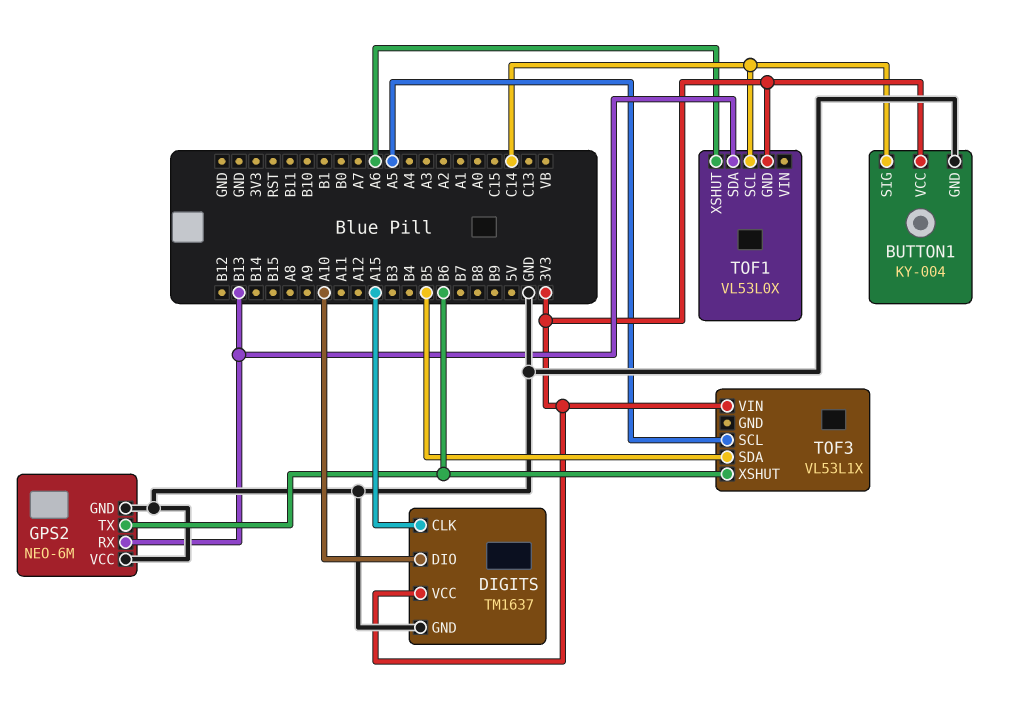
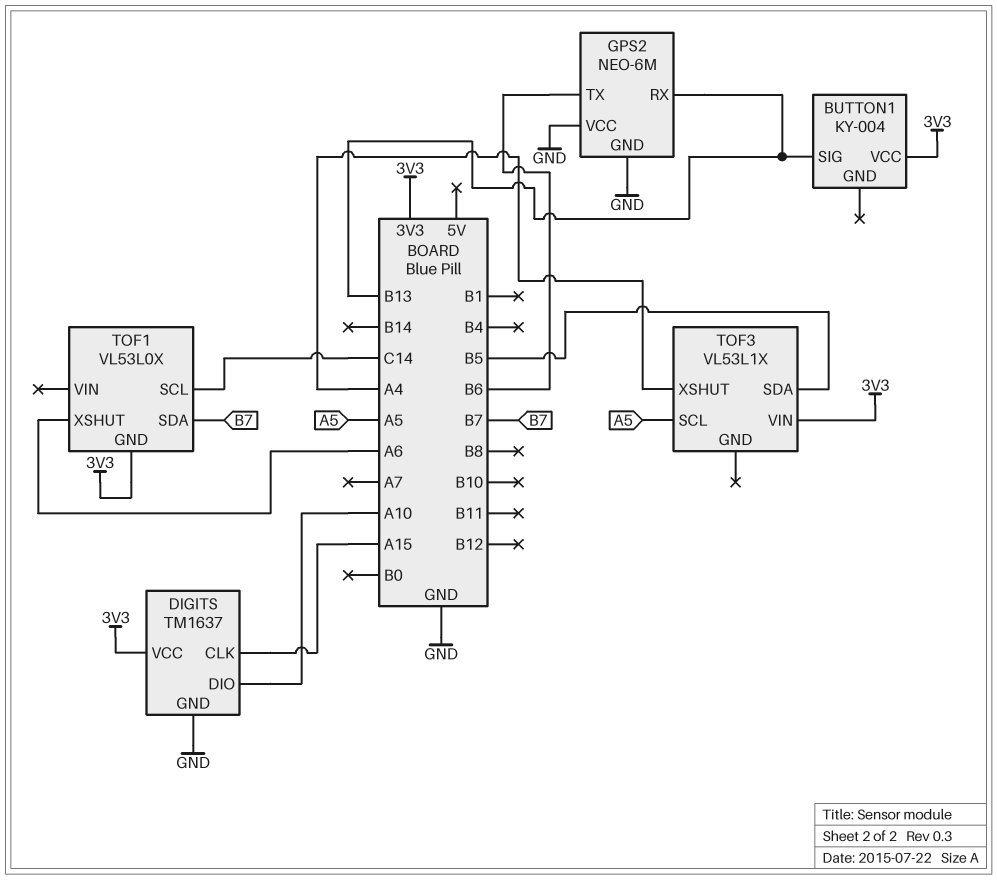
BUTTON1 pin GND: GND -> none
BUTTON1 pin SIG: C14 -> B13
TOF1 pin SDA: B13 -> B7
TOF3 pin XSHUT: B6 -> A4

